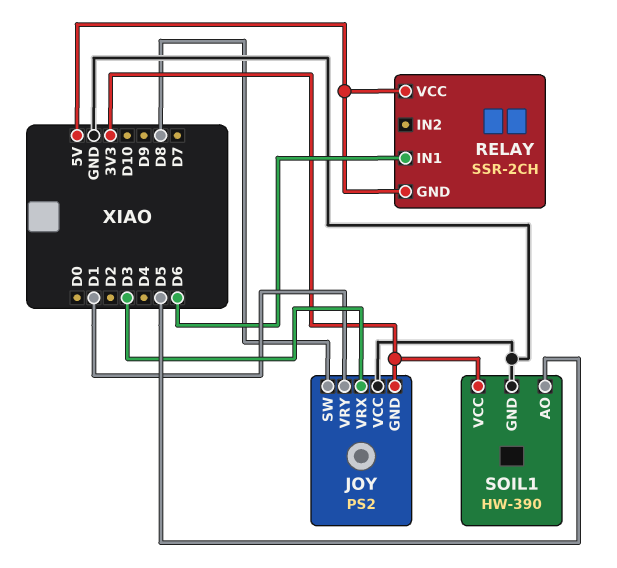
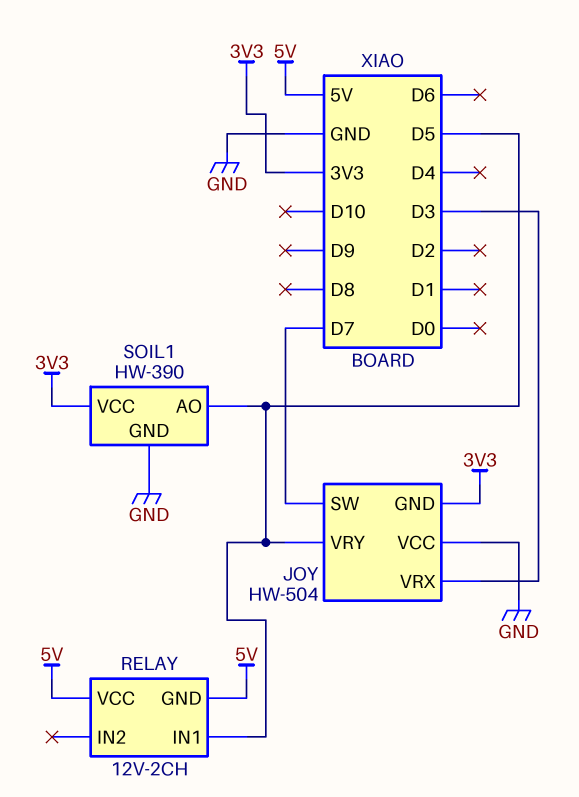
JOY: PS2 -> HW-504
JOY pin SW: D8 -> D7
JOY pin VRY: D1 -> D5
RELAY: SSR-2CH -> 12V-2CH
RELAY pin IN1: D6 -> D5

